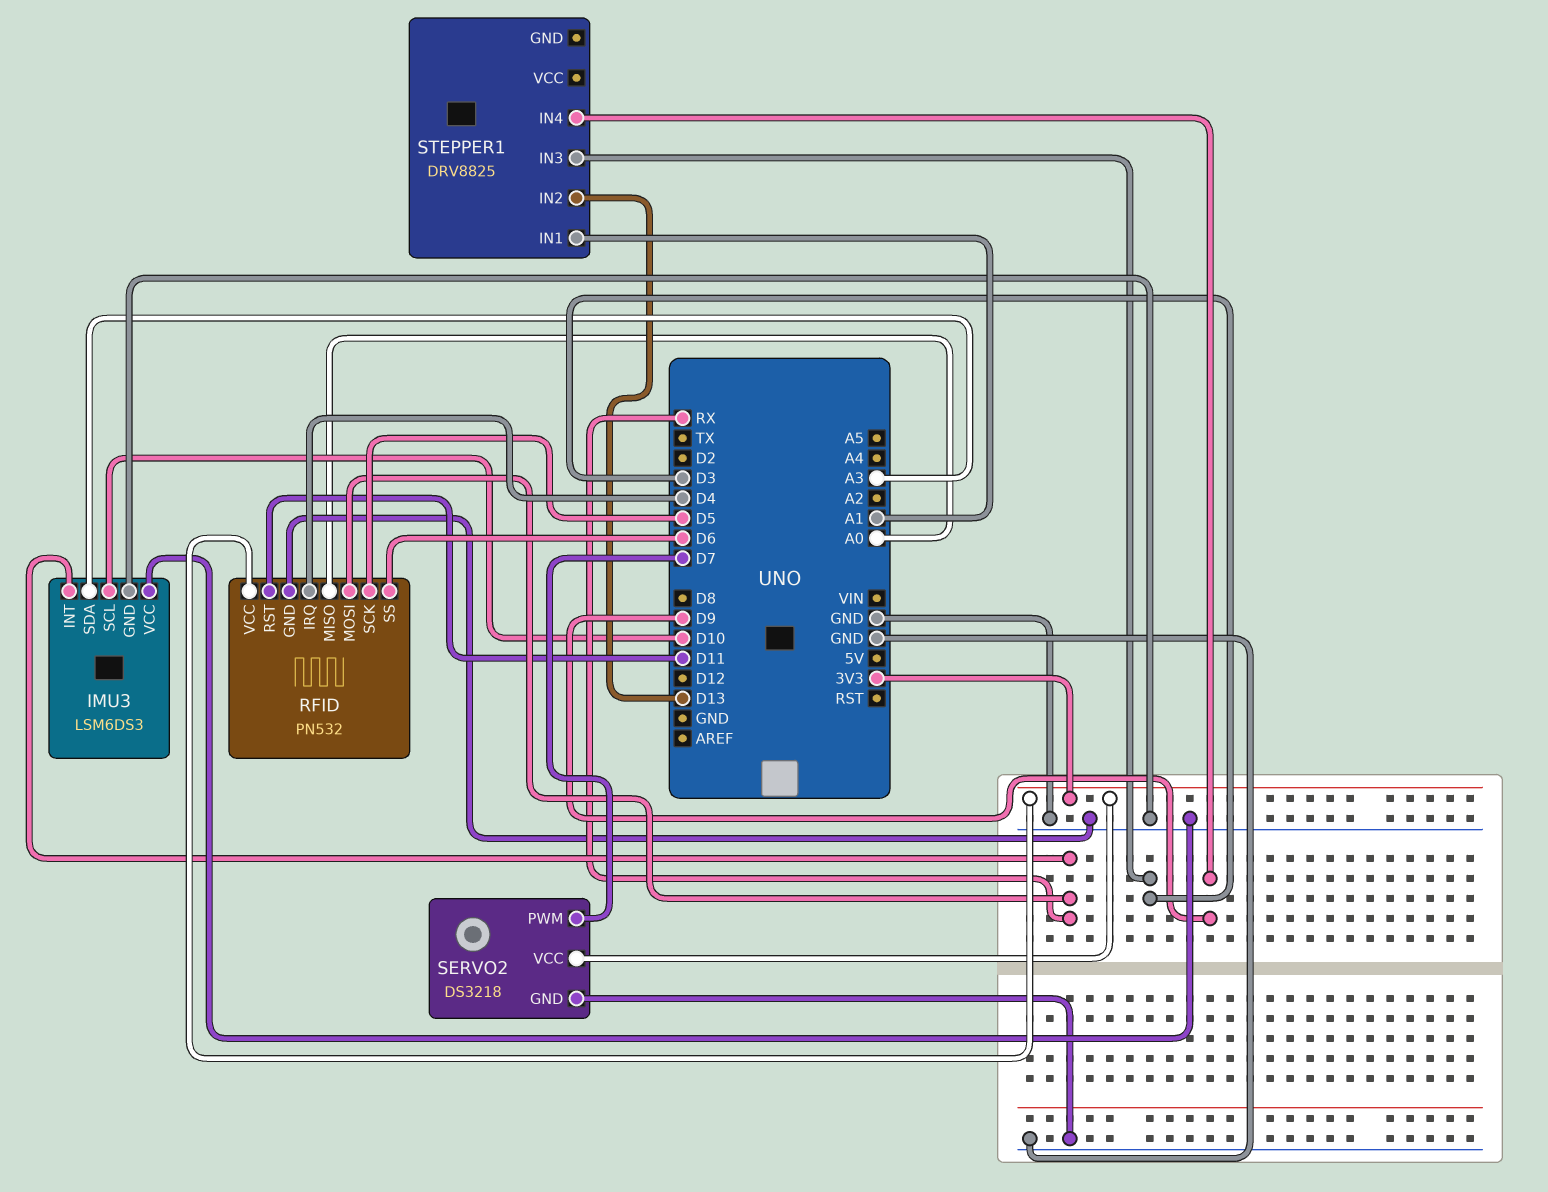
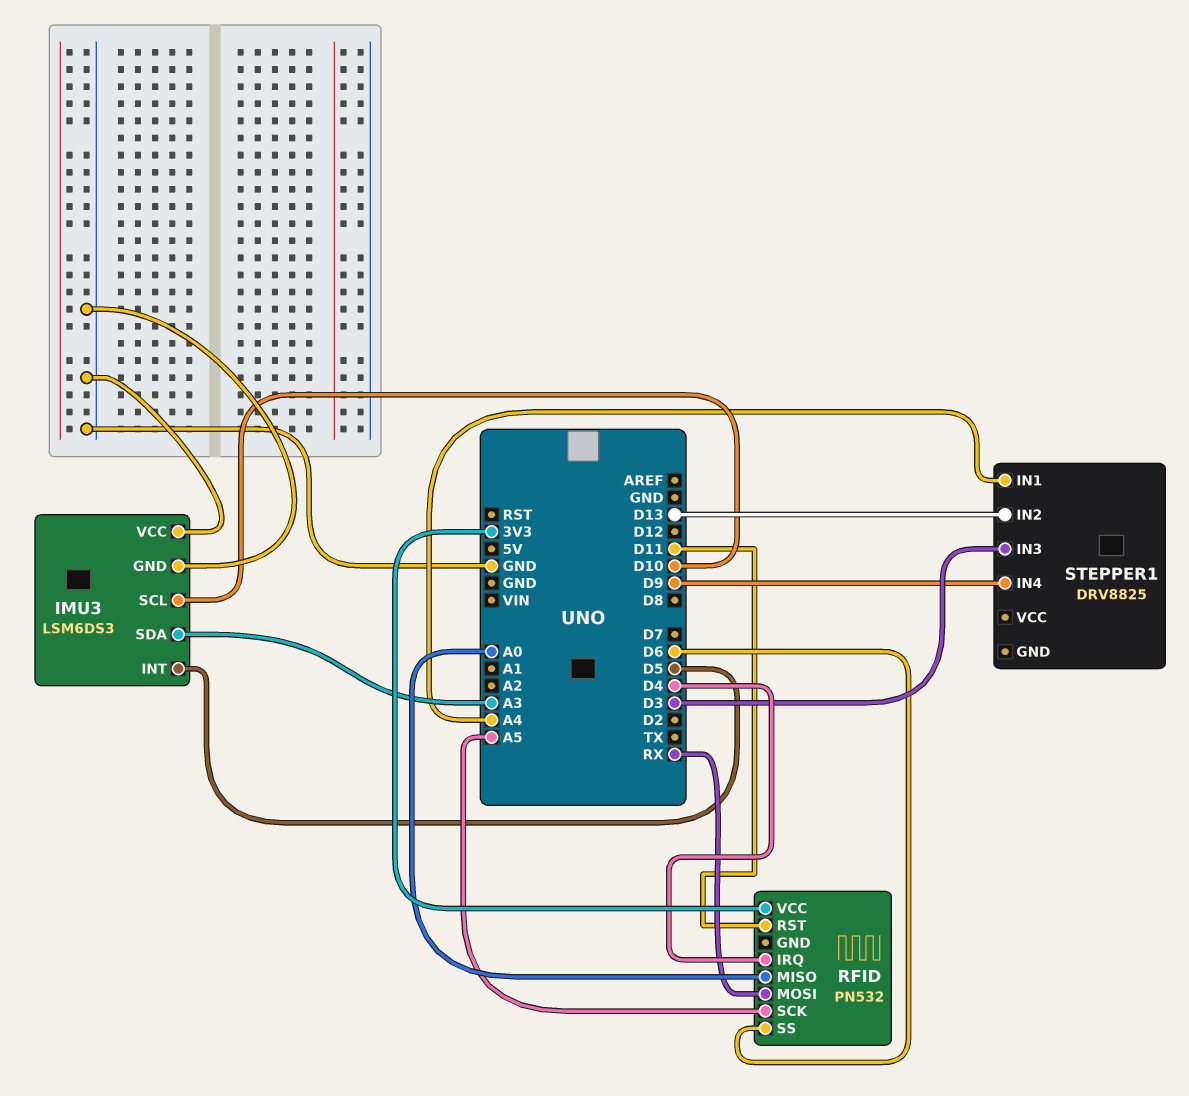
IMU3 pin INT: RX -> D5
RFID pin GND: GND -> none
RFID pin SCK: D5 -> A5
SERVO2: DS3218 -> none
SERVO2 pin GND: GND -> none
SERVO2 pin PWM: D7 -> none
SERVO2 pin VCC: 3V3 -> none
STEPPER1 pin IN1: A1 -> A4

